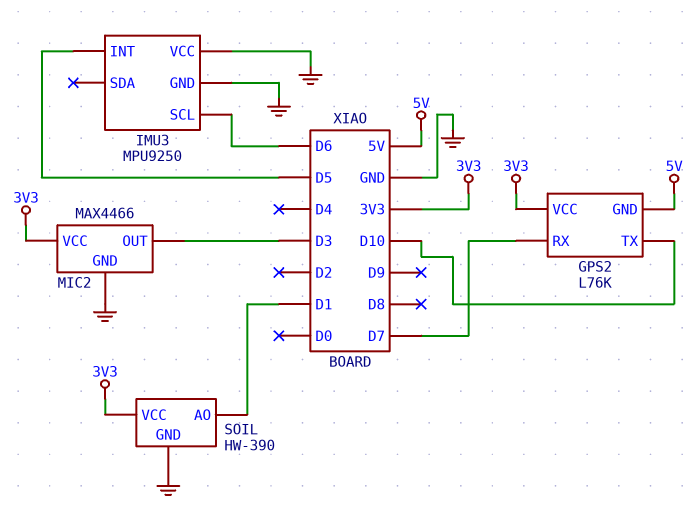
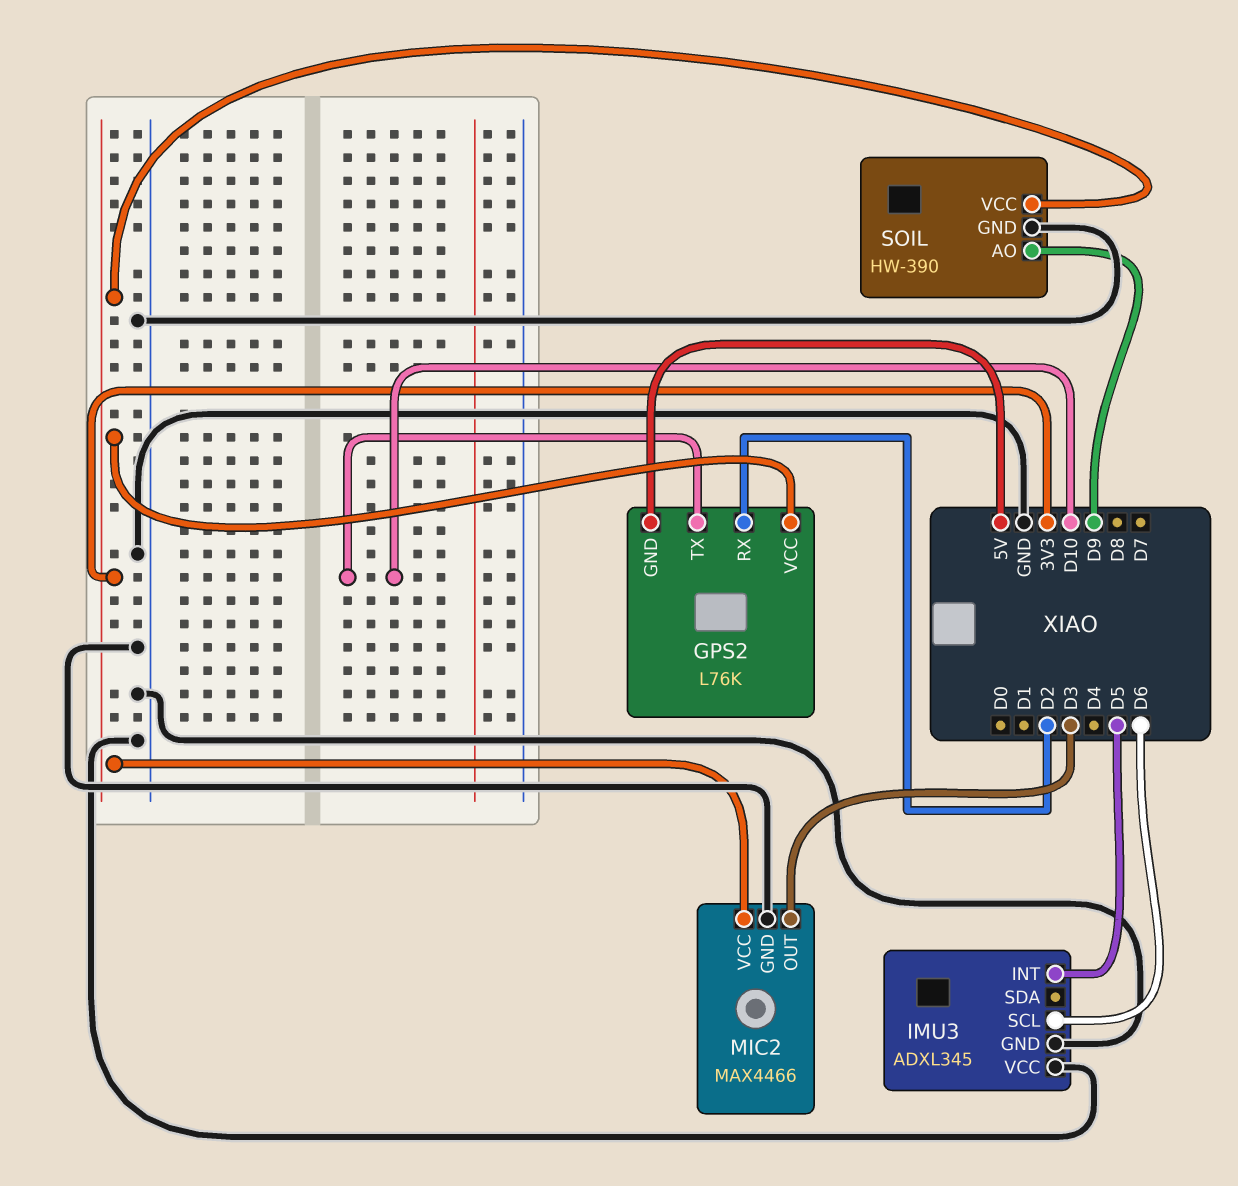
GPS2 pin RX: D7 -> D2
IMU3: MPU9250 -> ADXL345
SOIL pin AO: D1 -> D9

